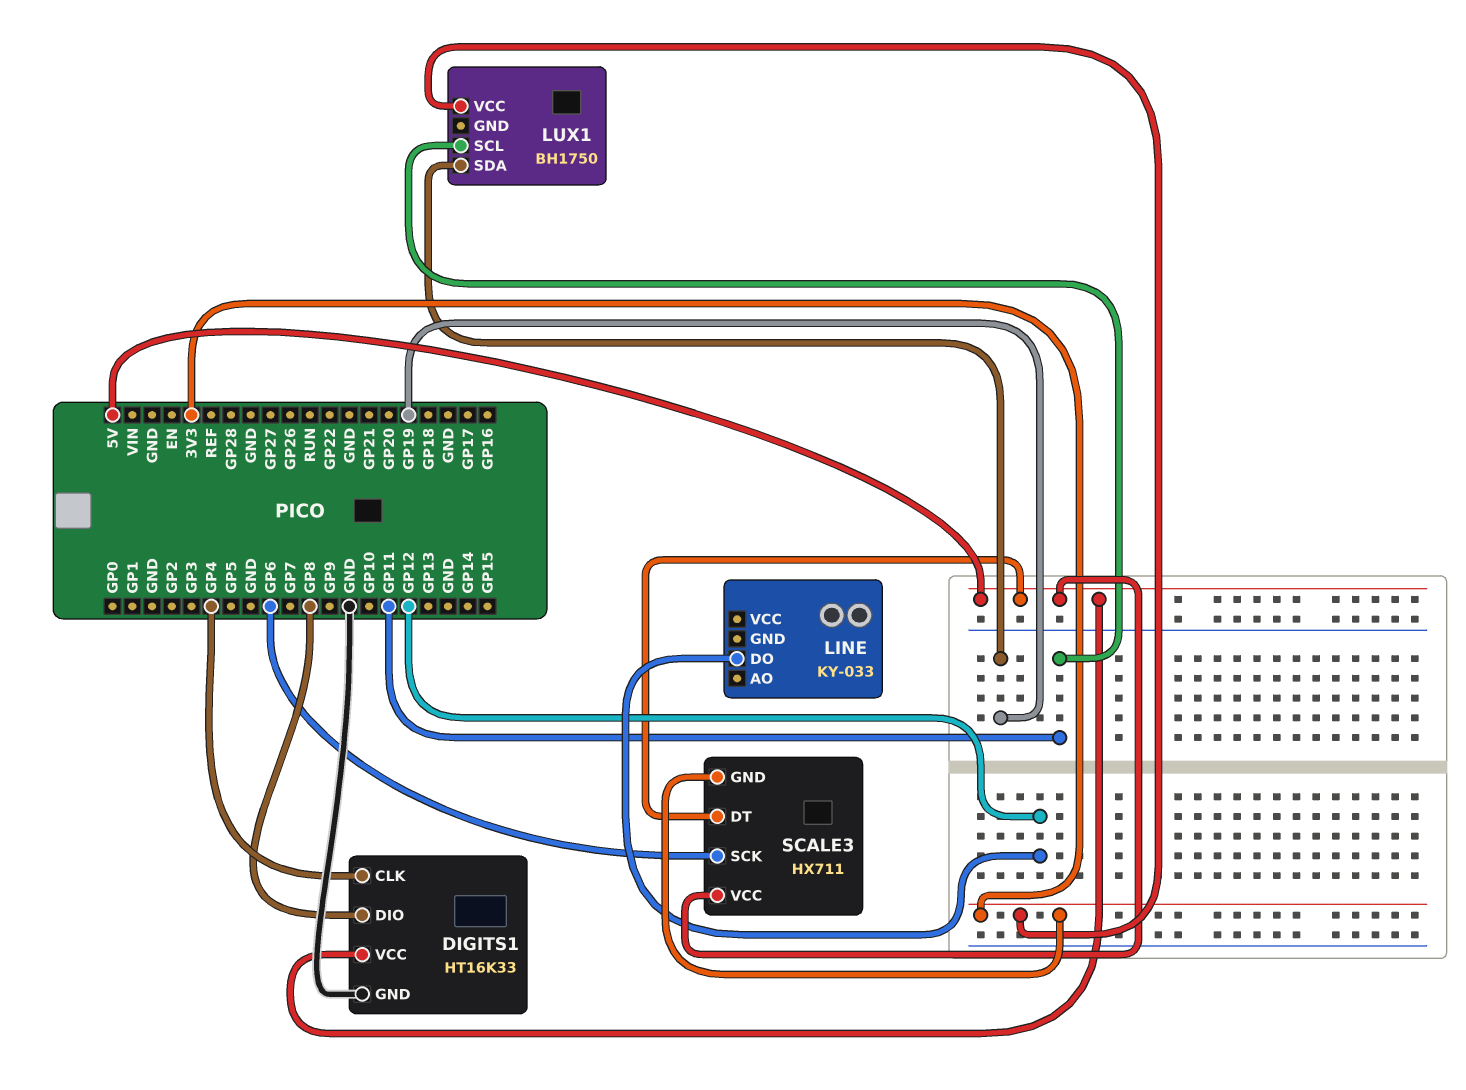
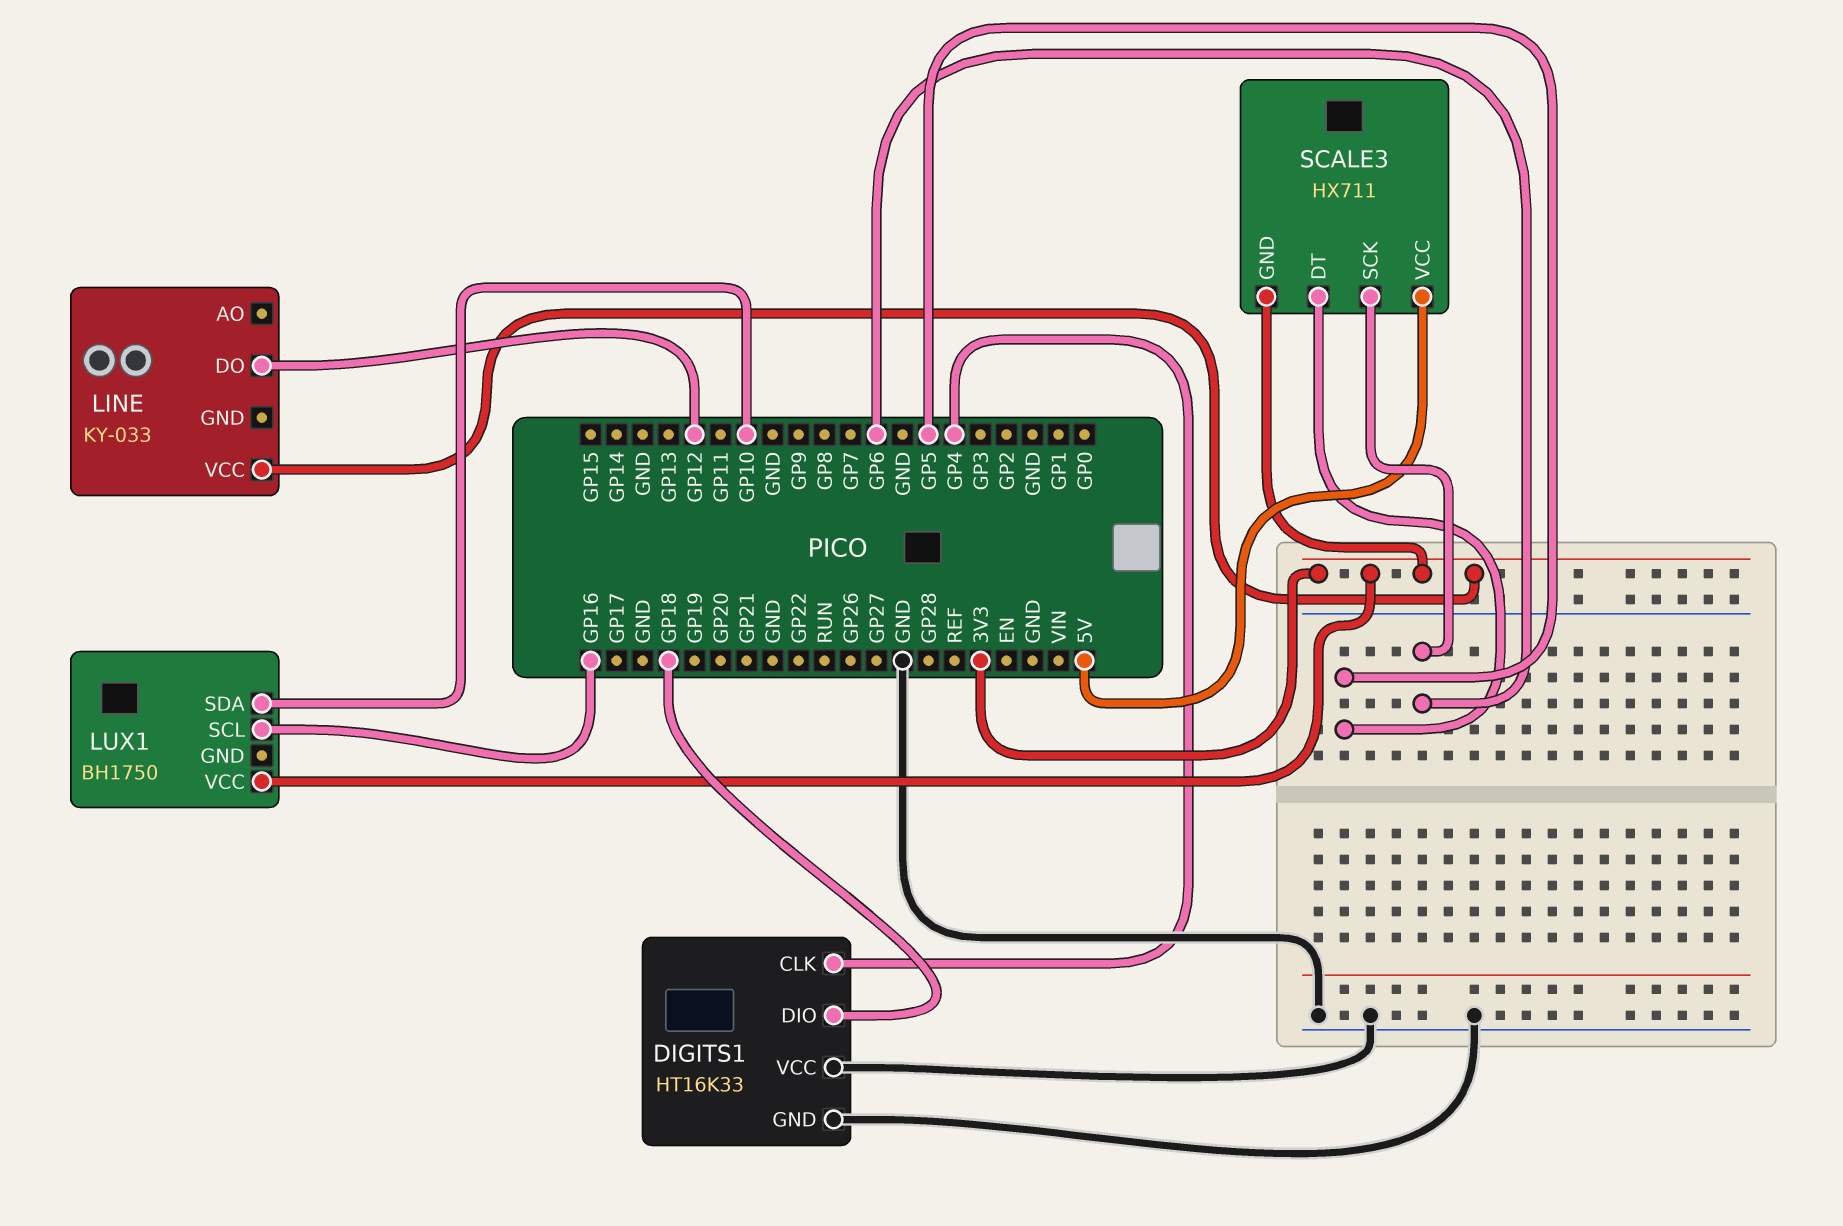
DIGITS1 pin DIO: GP8 -> GP18
DIGITS1 pin VCC: 5V -> GND
LINE pin VCC: none -> 3V3
LUX1 pin SCL: GP11 -> GP16
LUX1 pin SDA: GP19 -> GP10
SCALE3 pin DT: 5V -> GP5

